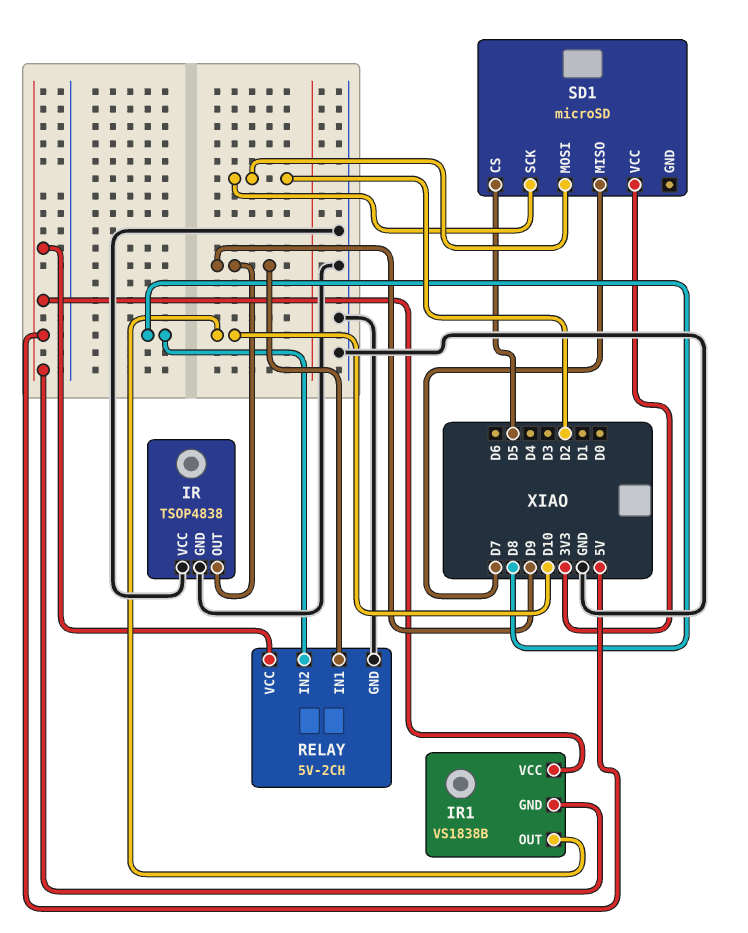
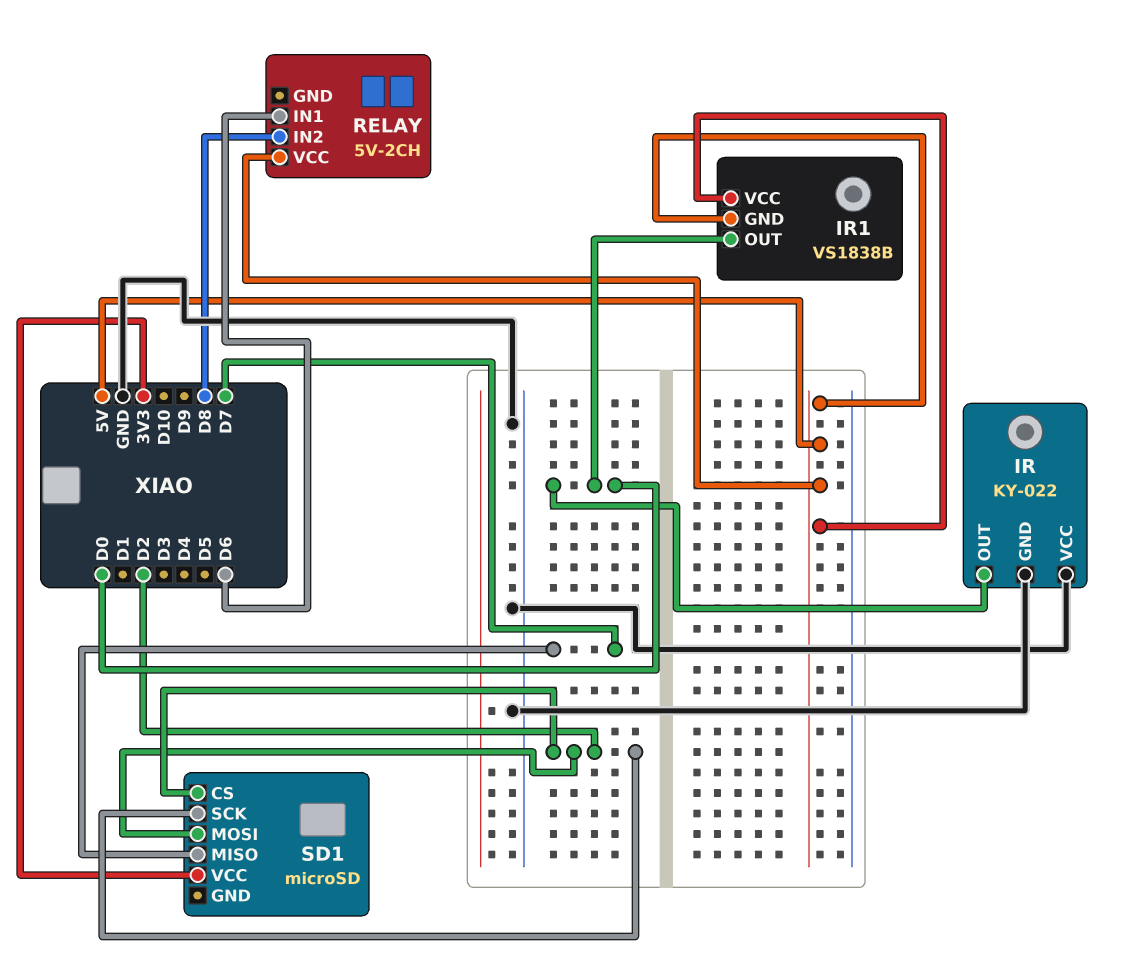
IR: TSOP4838 -> KY-022
IR pin OUT: D9 -> D0
IR1 pin OUT: D10 -> D0
RELAY pin GND: GND -> none
RELAY pin IN1: D9 -> D6
SD1 pin CS: D5 -> D2

